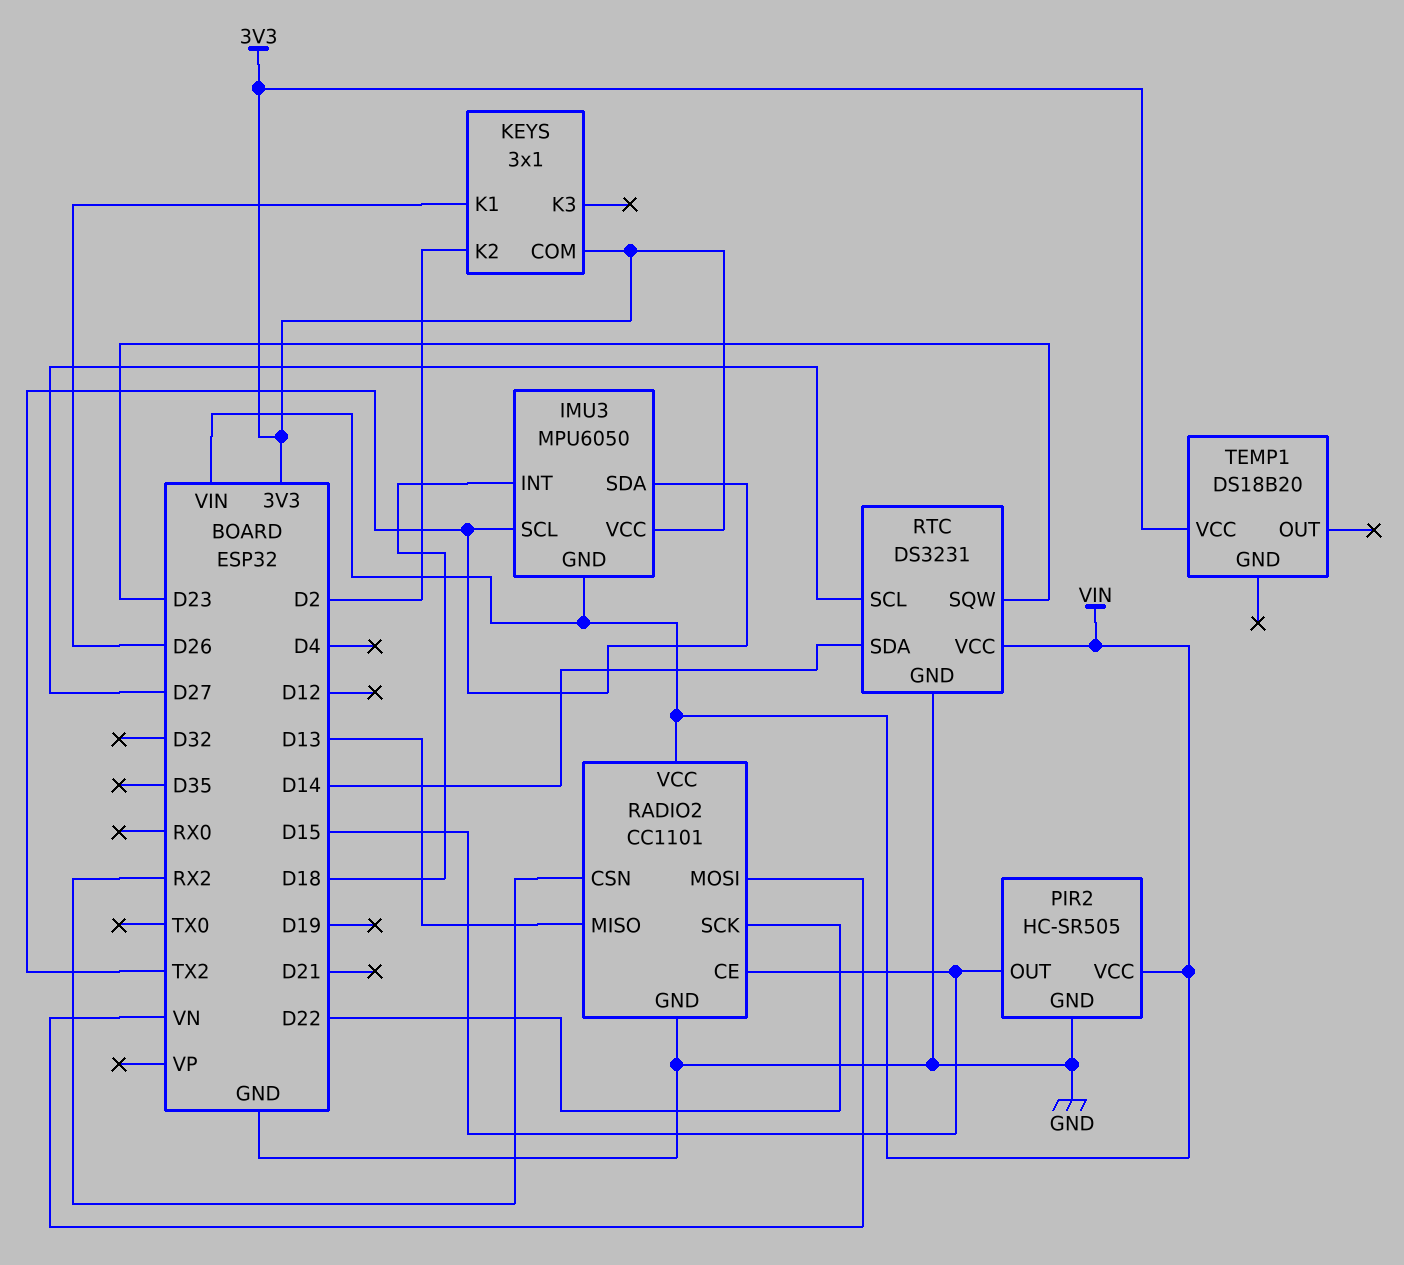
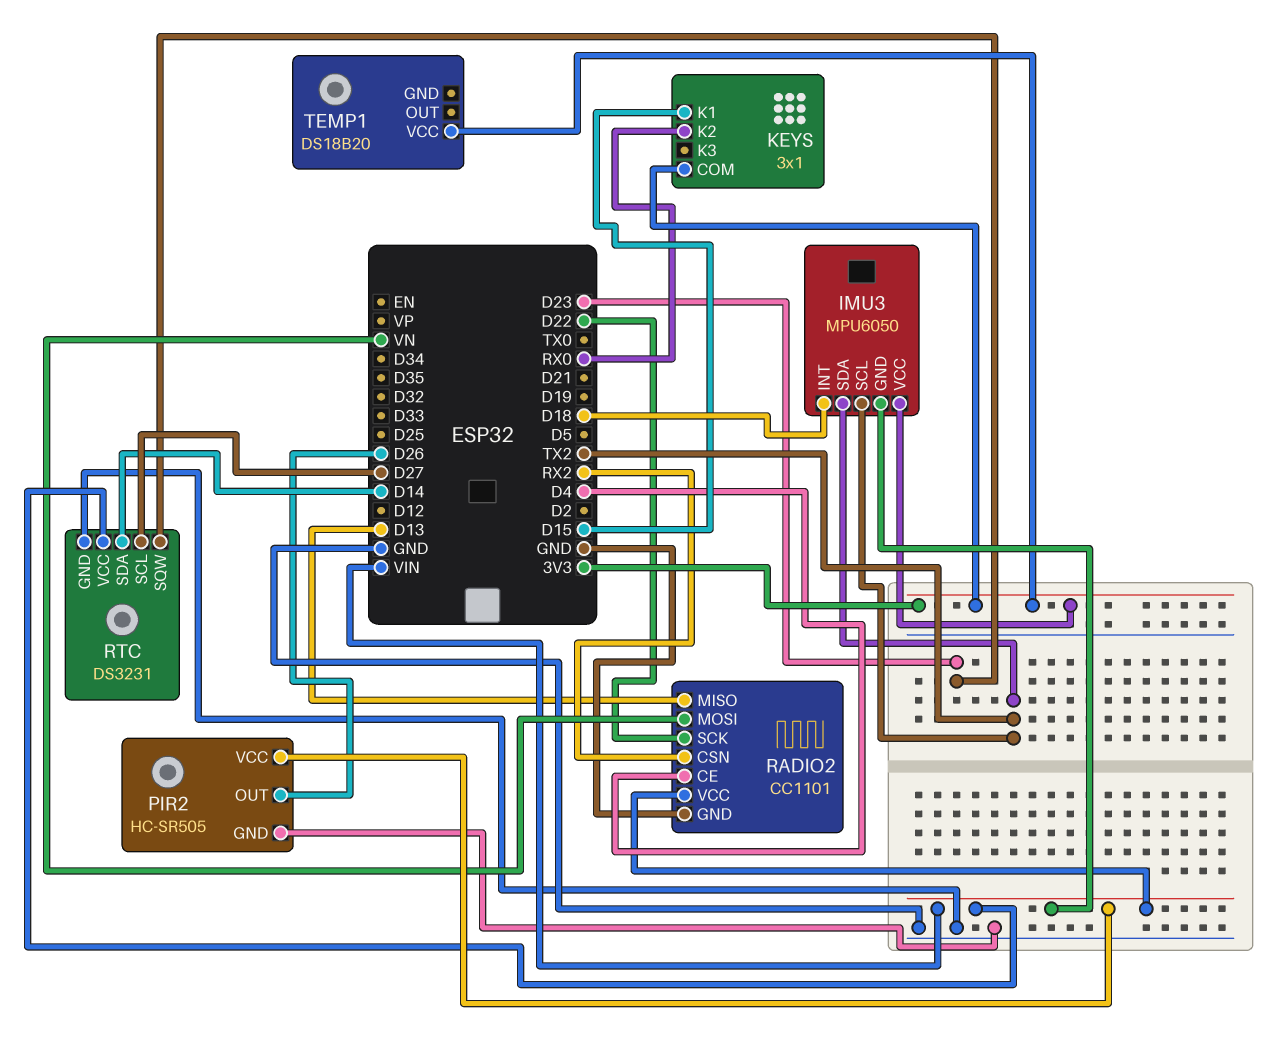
KEYS pin K1: D26 -> D15
KEYS pin K2: D2 -> RX0
PIR2 pin OUT: D15 -> D26
RADIO2 pin CE: D15 -> D4

